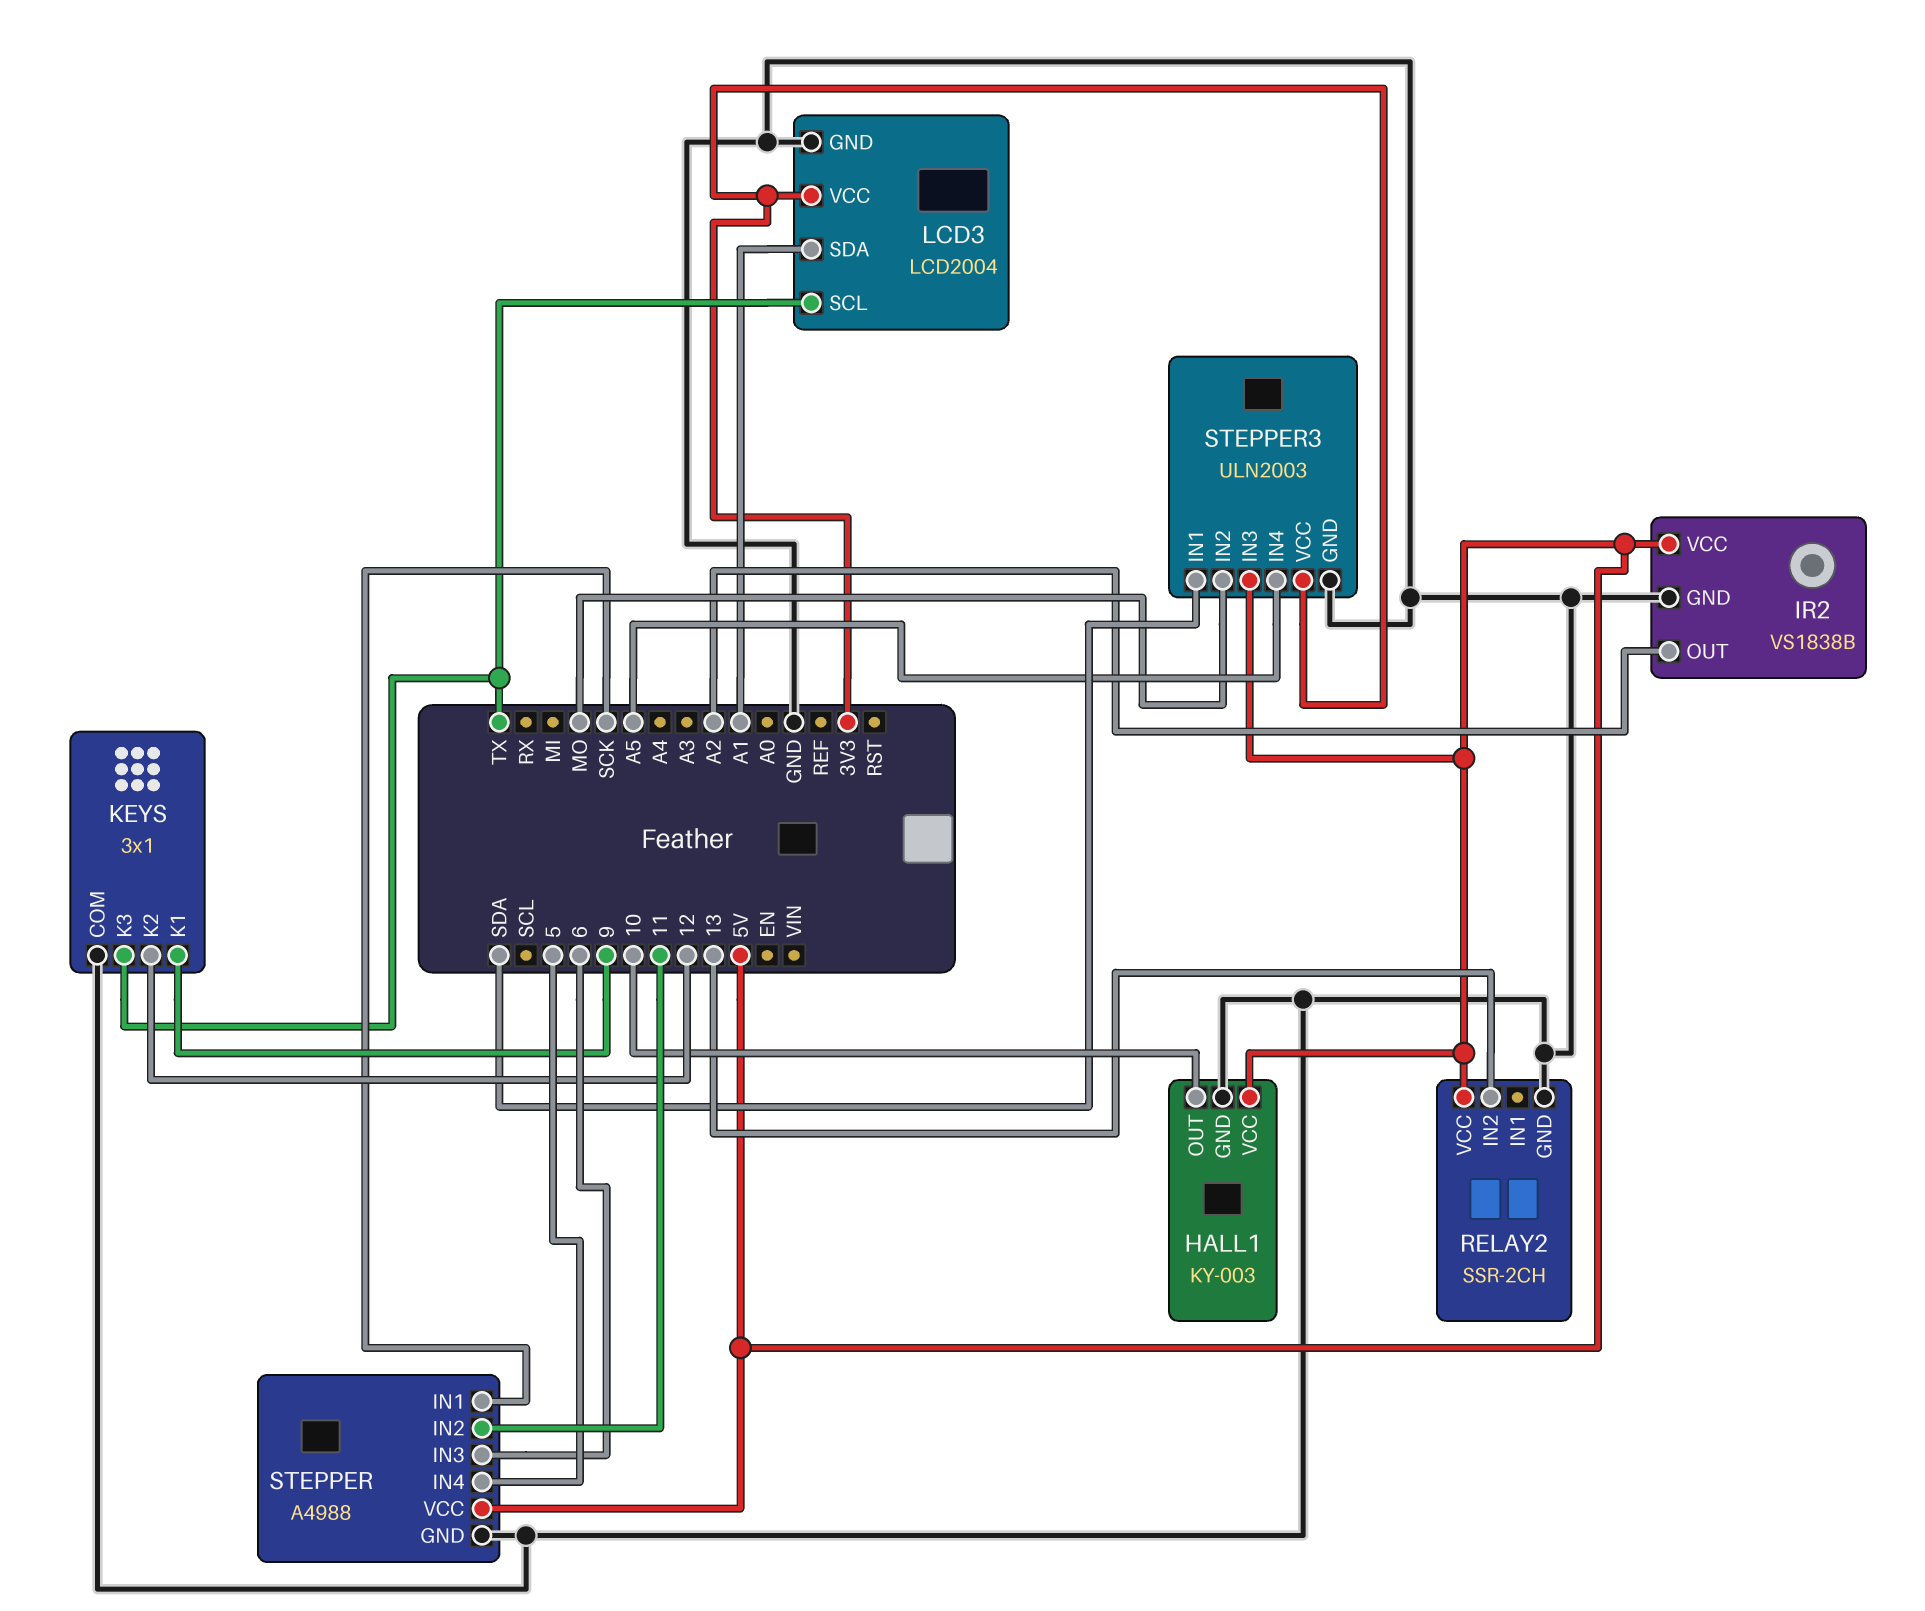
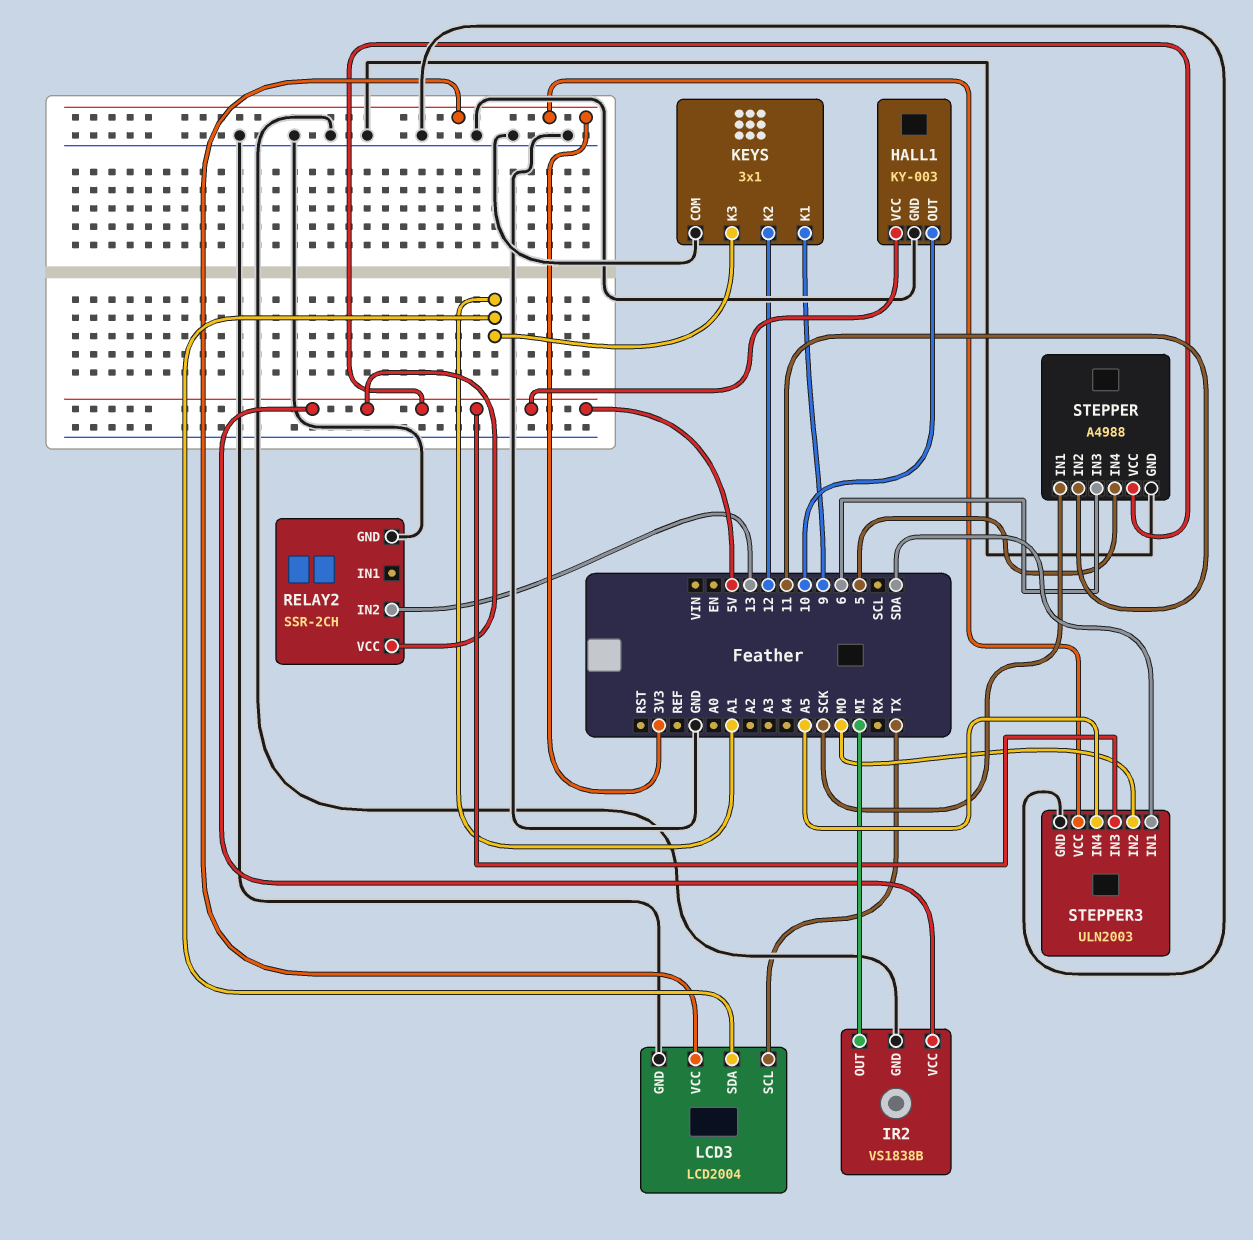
IR2 pin OUT: A2 -> MI
KEYS pin K3: TX -> A1

